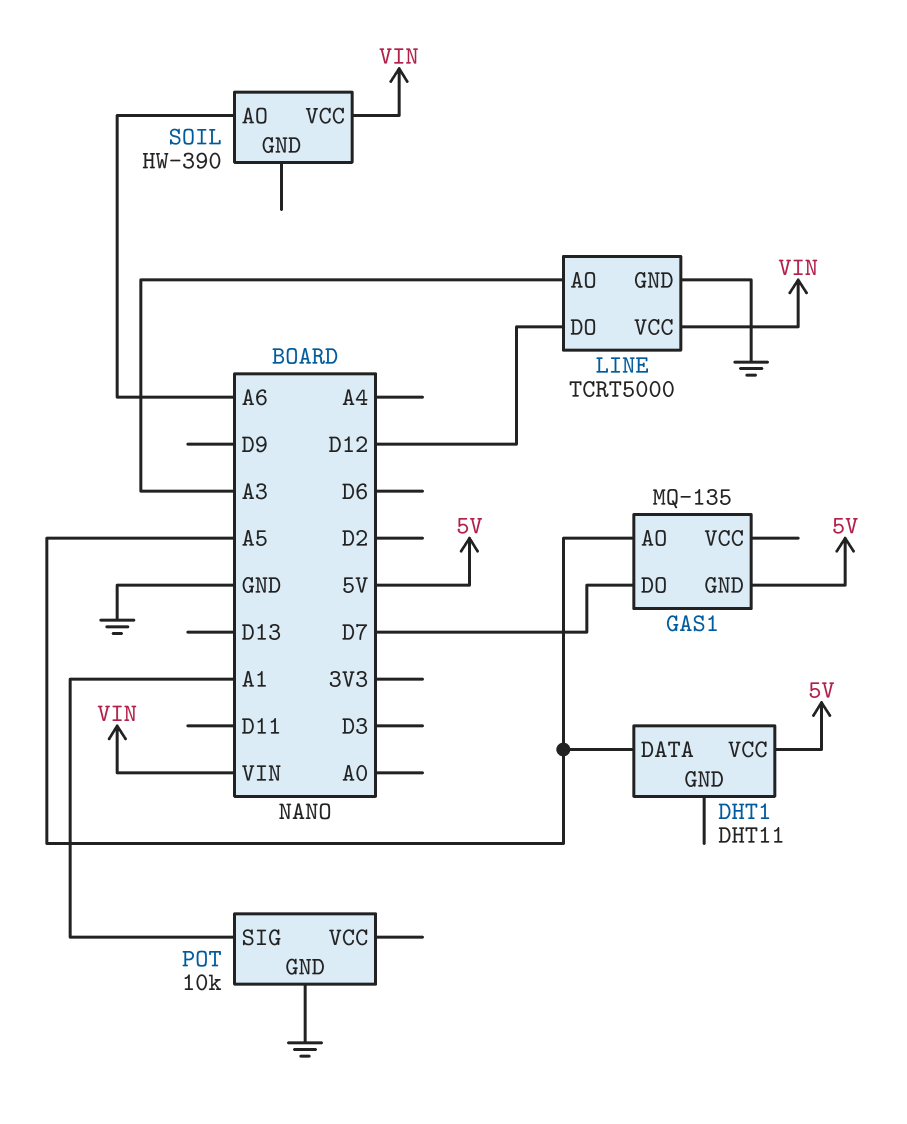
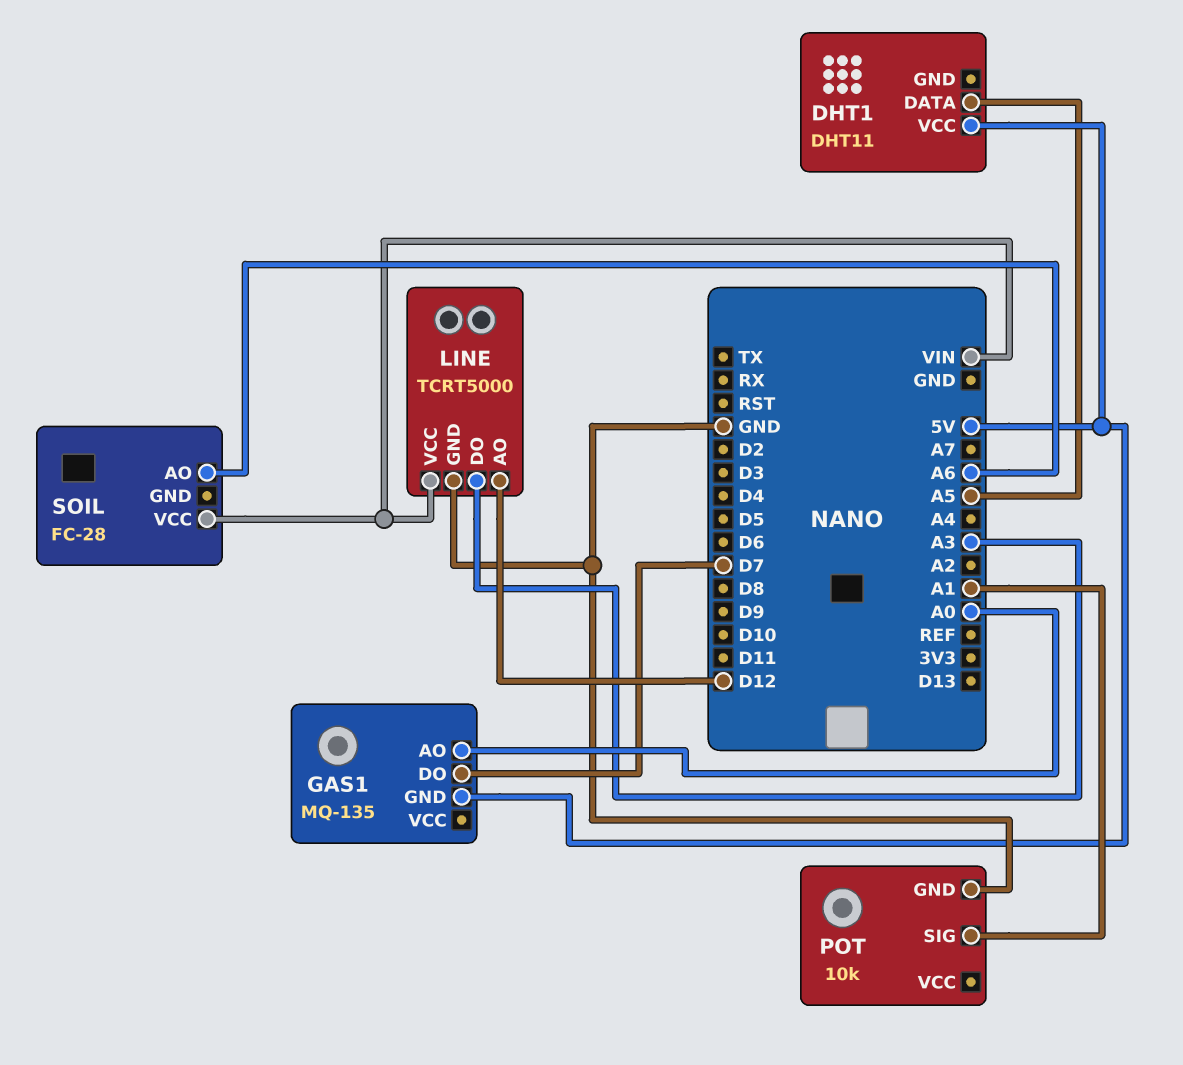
GAS1 pin AO: A5 -> A0
LINE pin AO: A3 -> D12
LINE pin DO: D12 -> A3
SOIL: HW-390 -> FC-28

